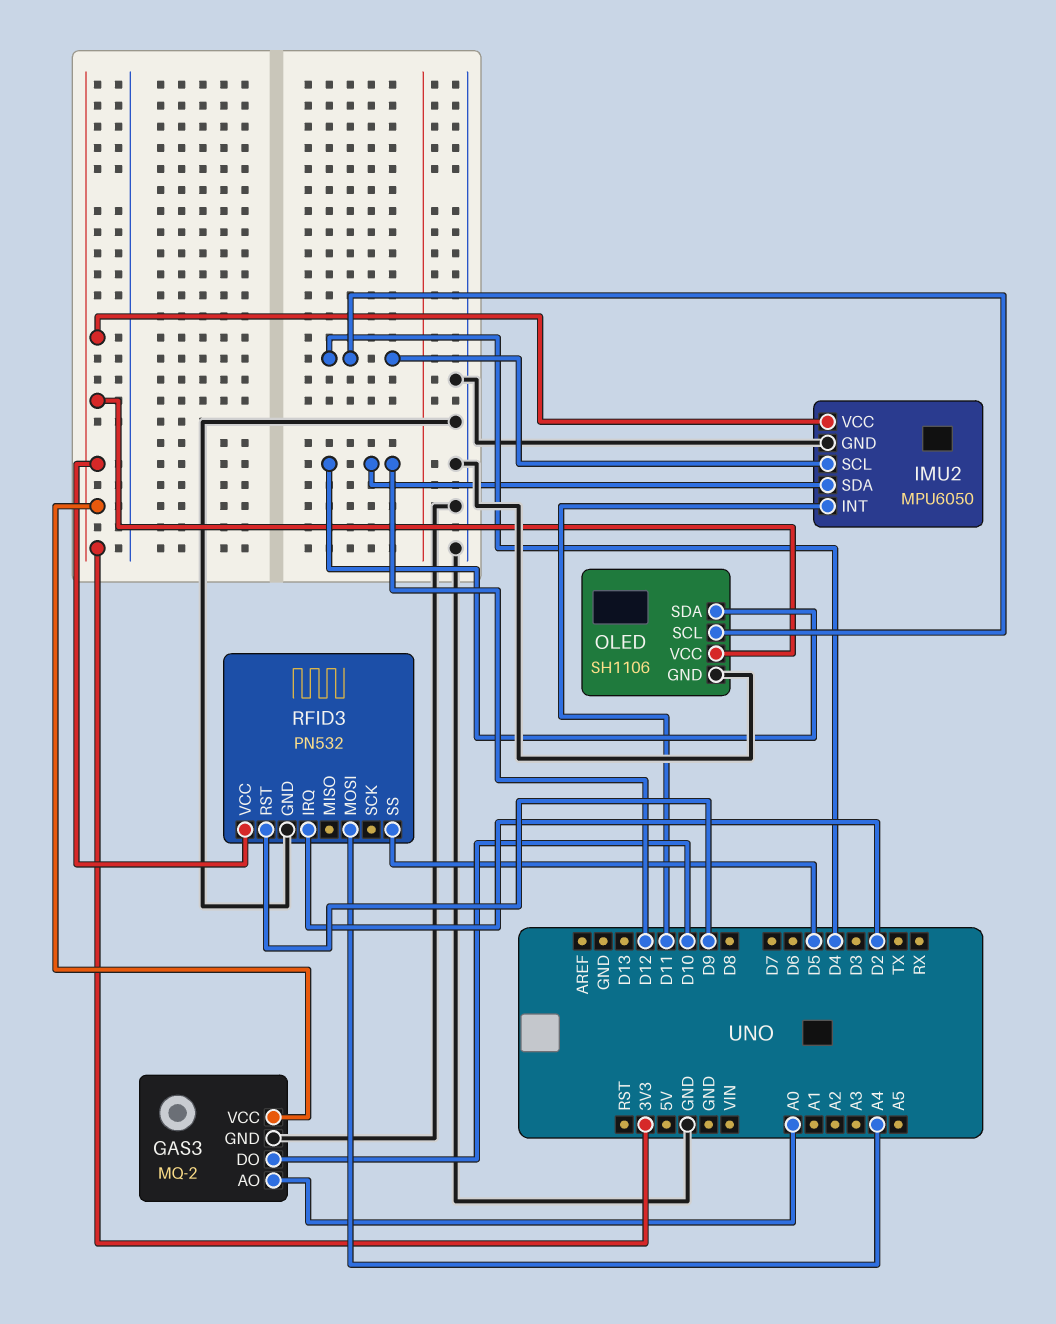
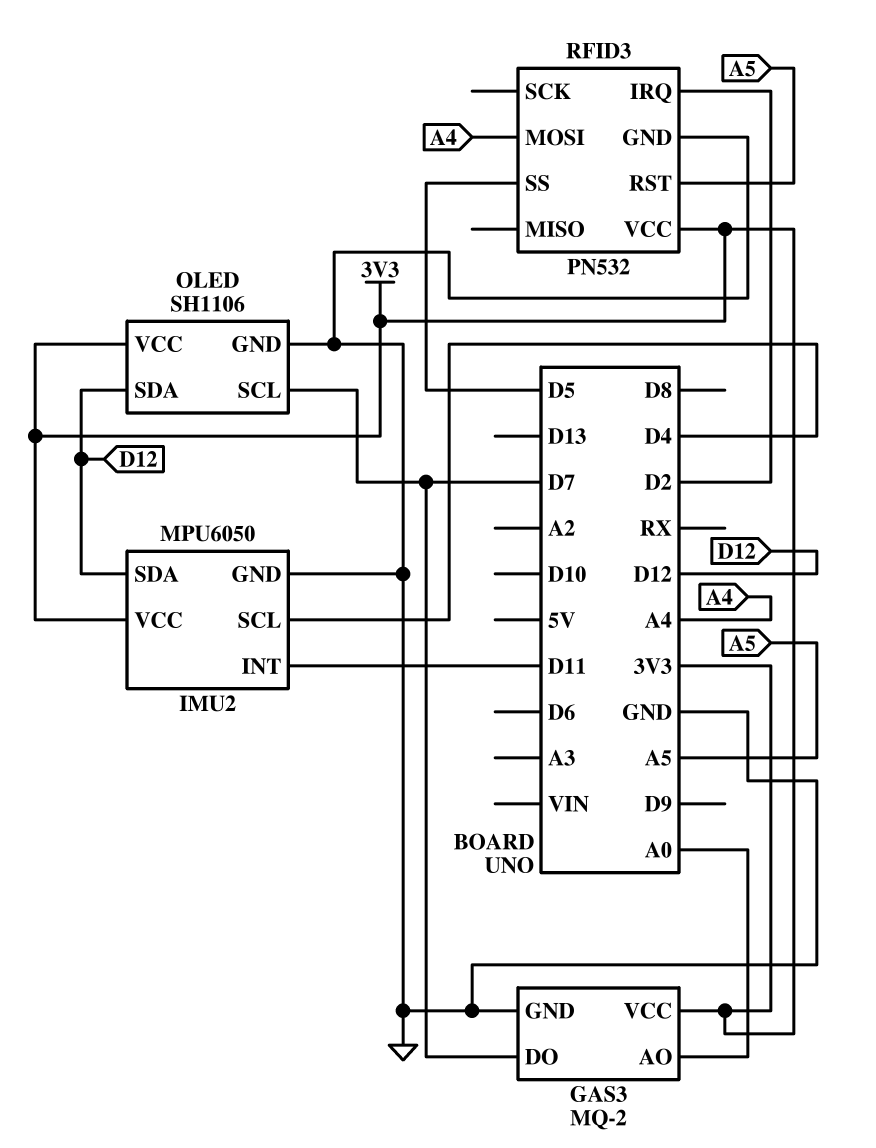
GAS3 pin DO: D10 -> D7
OLED pin SCL: D4 -> D7
RFID3 pin RST: D9 -> A5

